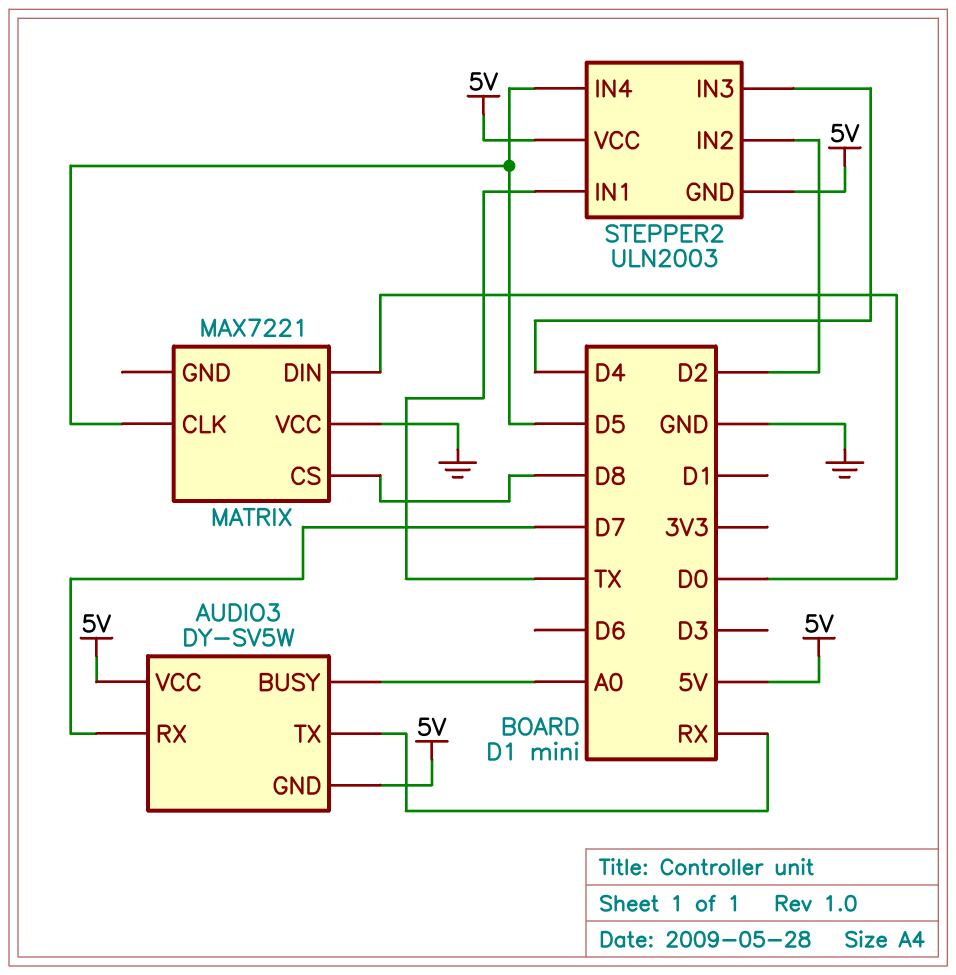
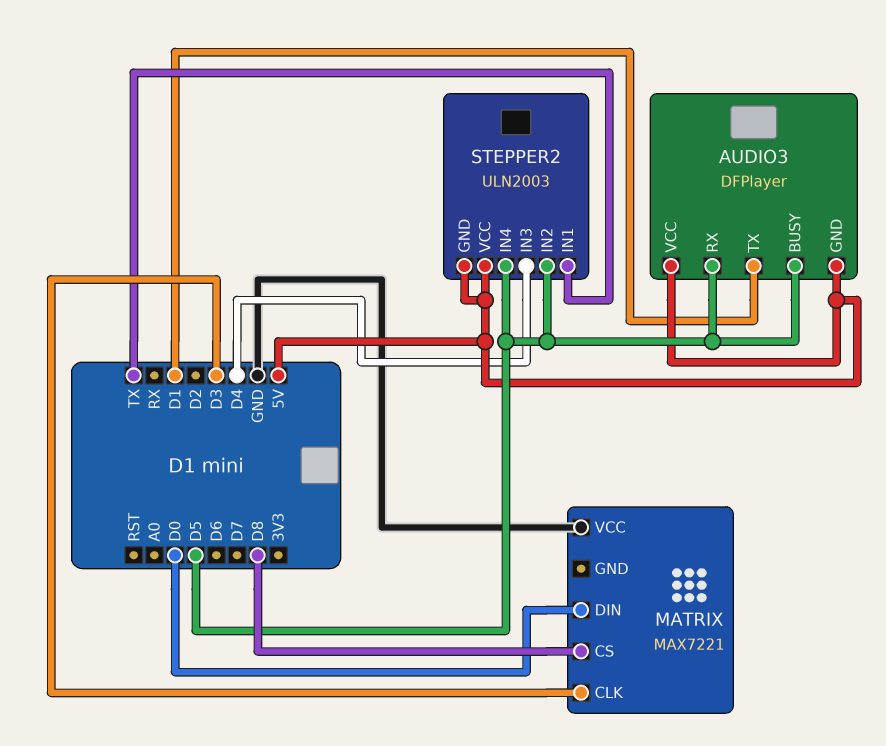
AUDIO3: DY-SV5W -> DFPlayer
AUDIO3 pin BUSY: A0 -> D5
AUDIO3 pin RX: D7 -> D5
AUDIO3 pin TX: RX -> D1
MATRIX pin CLK: D5 -> D3
STEPPER2 pin IN2: D2 -> D5

